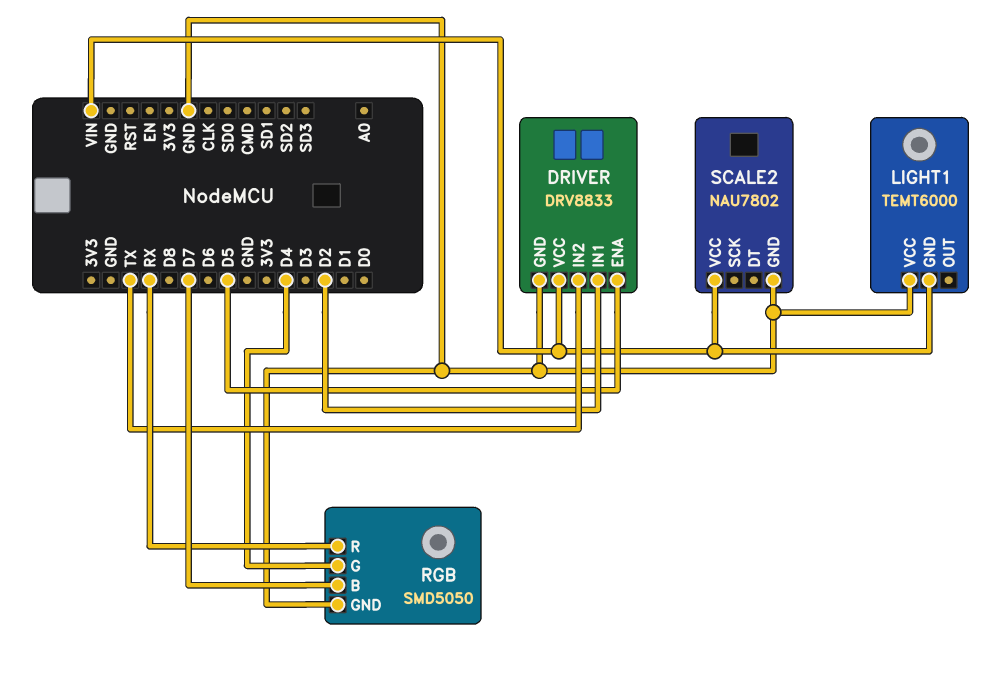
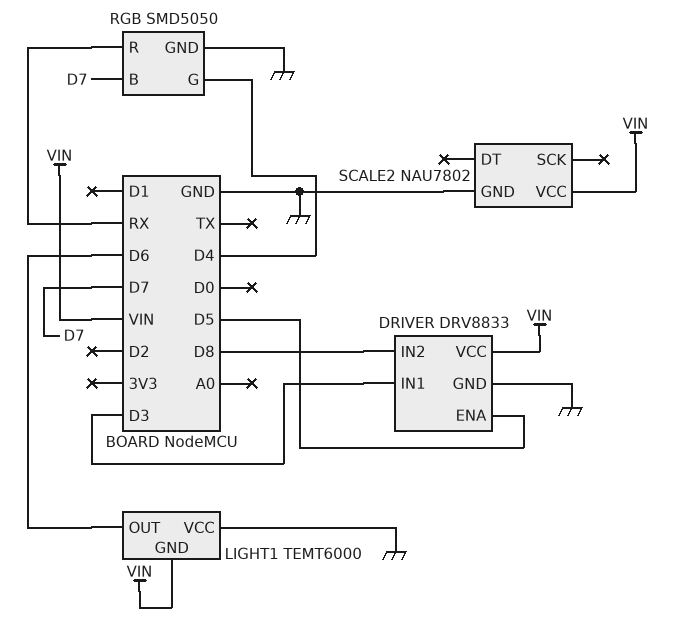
DRIVER pin IN1: D2 -> D3
DRIVER pin IN2: TX -> D8
LIGHT1 pin OUT: none -> D6

